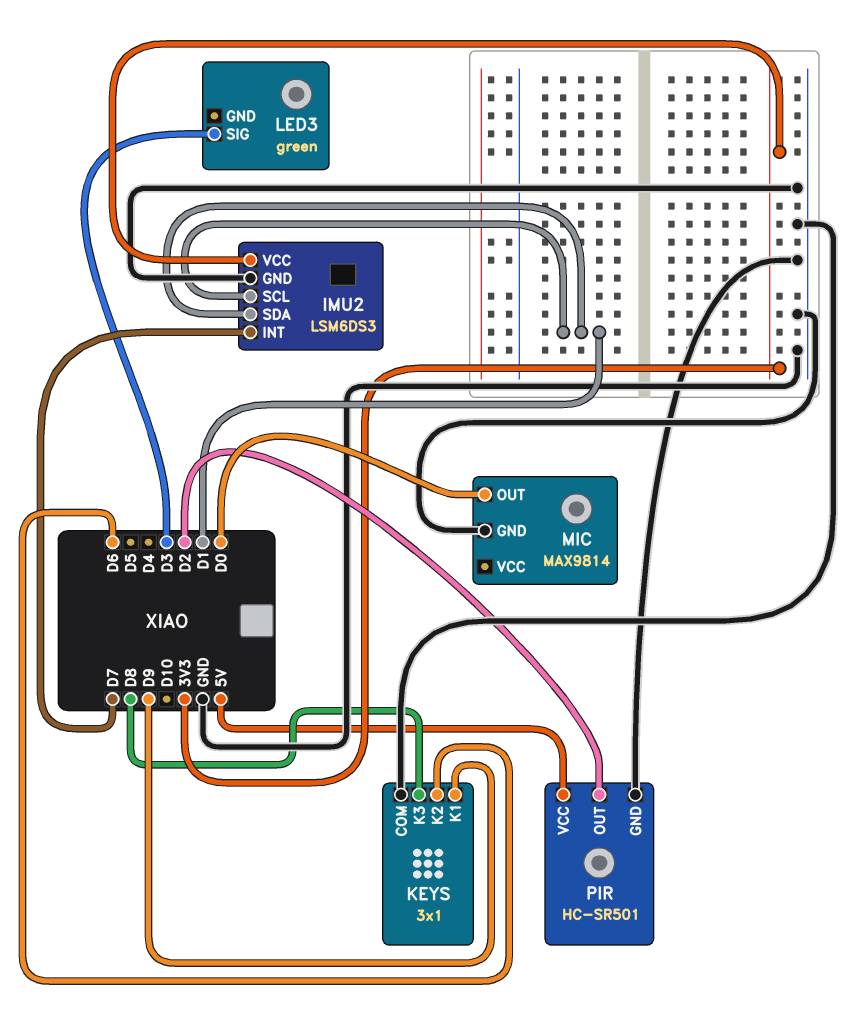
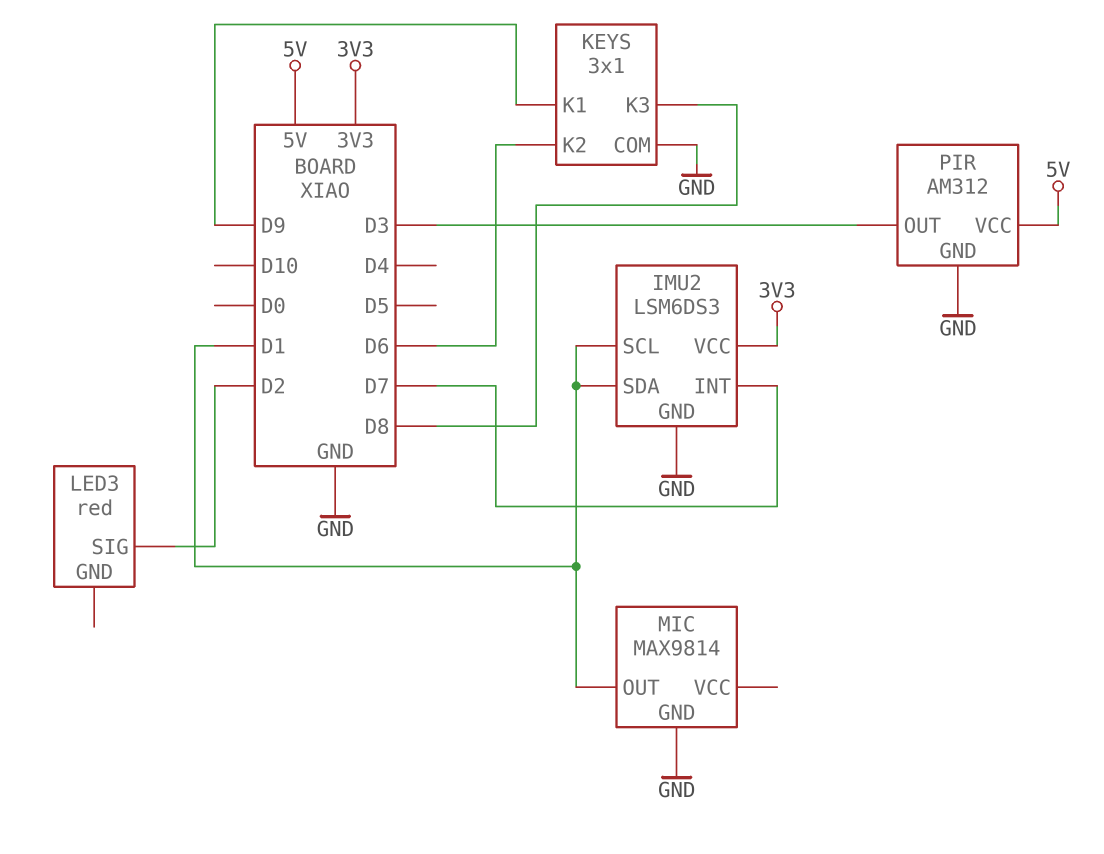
LED3: green -> red
LED3 pin SIG: D3 -> D2
MIC pin OUT: D0 -> D1
PIR: HC-SR501 -> AM312
PIR pin OUT: D2 -> D3

